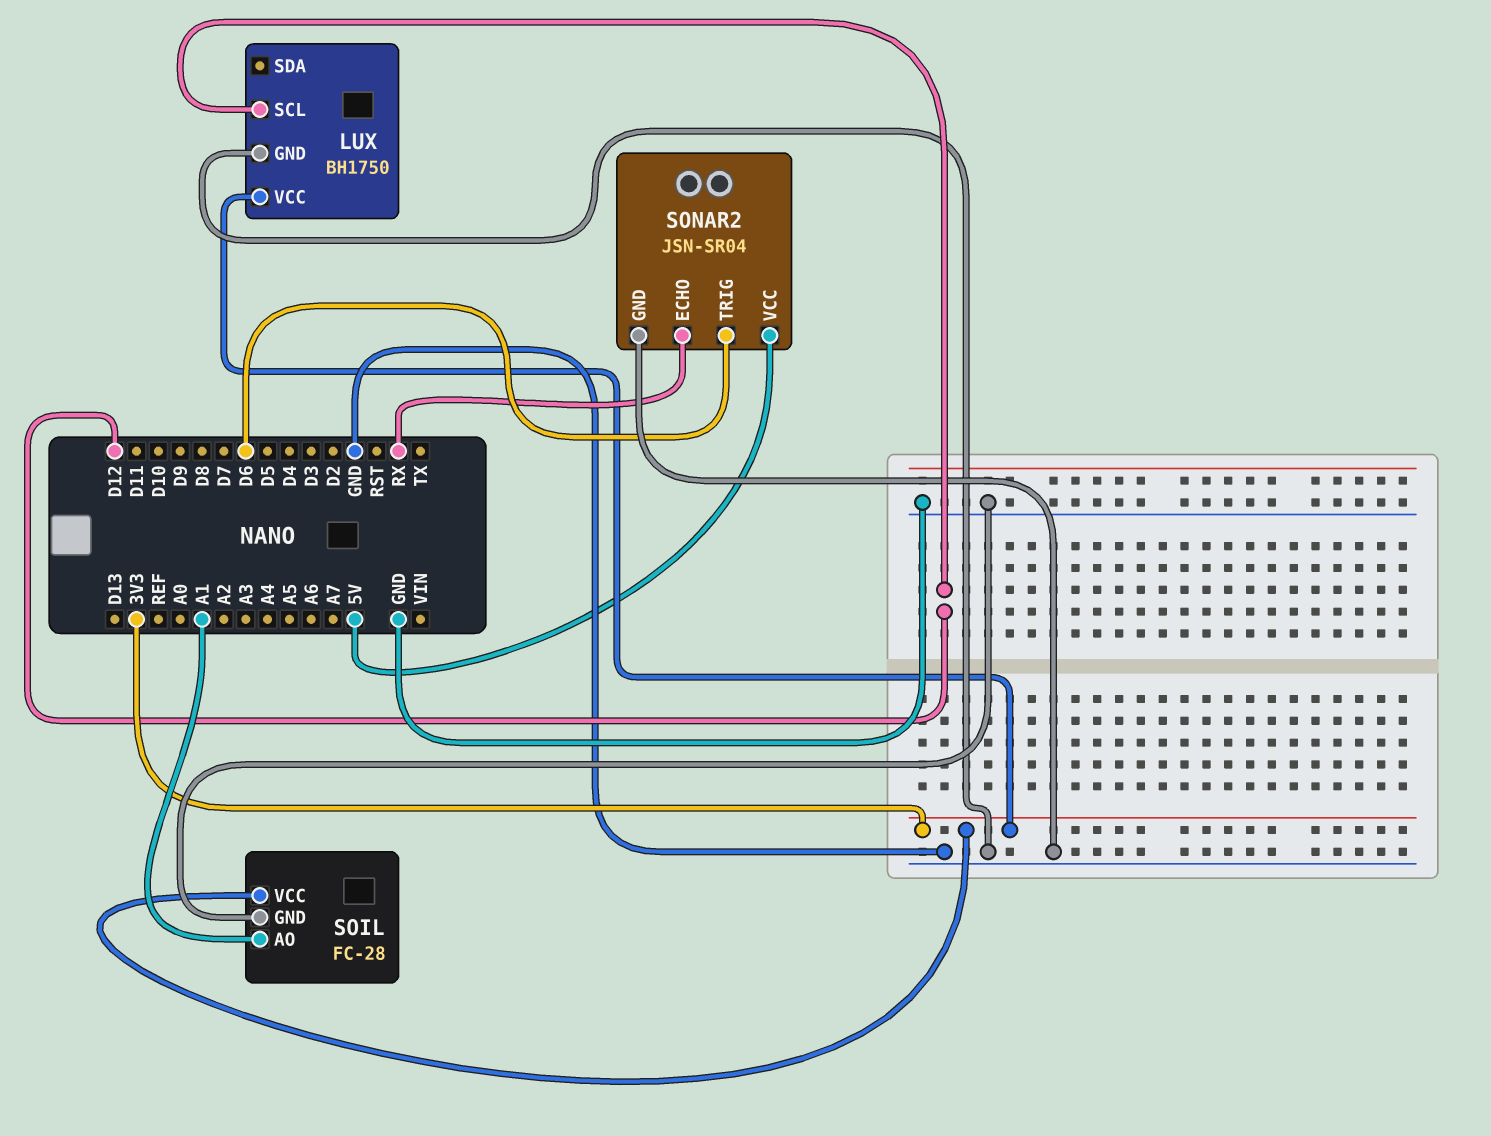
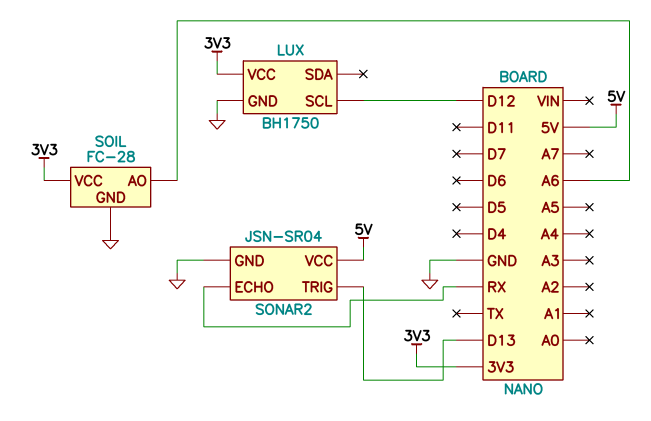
SOIL pin AO: A1 -> A6
SONAR2 pin TRIG: D6 -> D13

